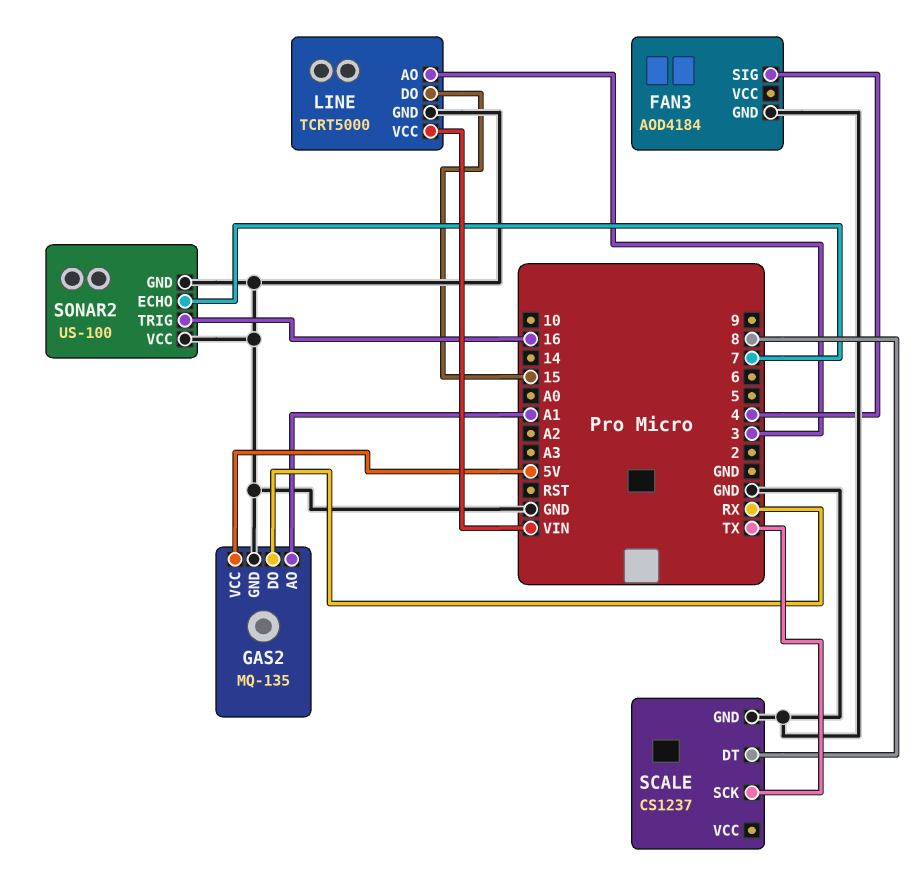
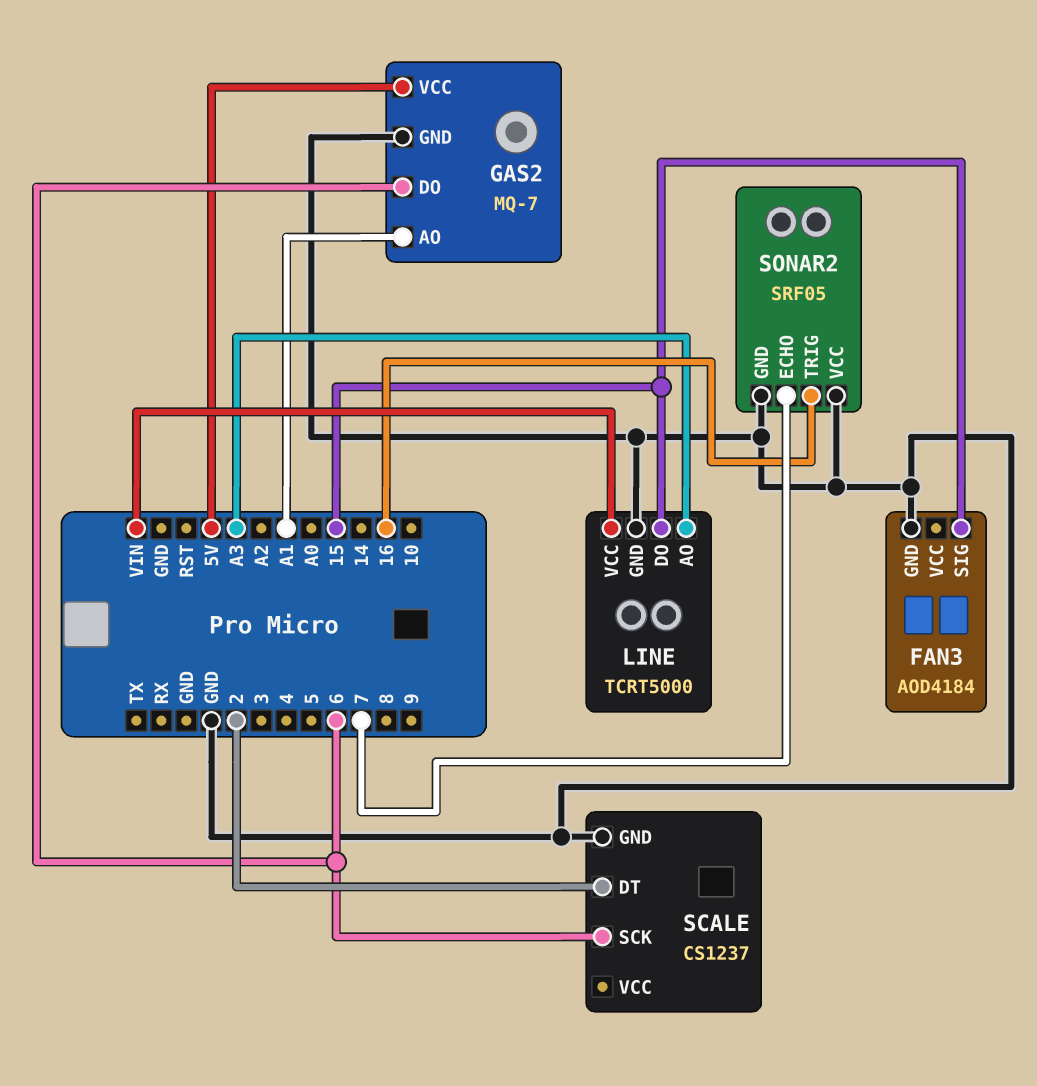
FAN3 pin SIG: 4 -> 15
GAS2: MQ-135 -> MQ-7
GAS2 pin DO: RX -> 6
LINE pin AO: 3 -> A3
SCALE pin DT: 8 -> 2
SCALE pin SCK: TX -> 6
SONAR2: US-100 -> SRF05

